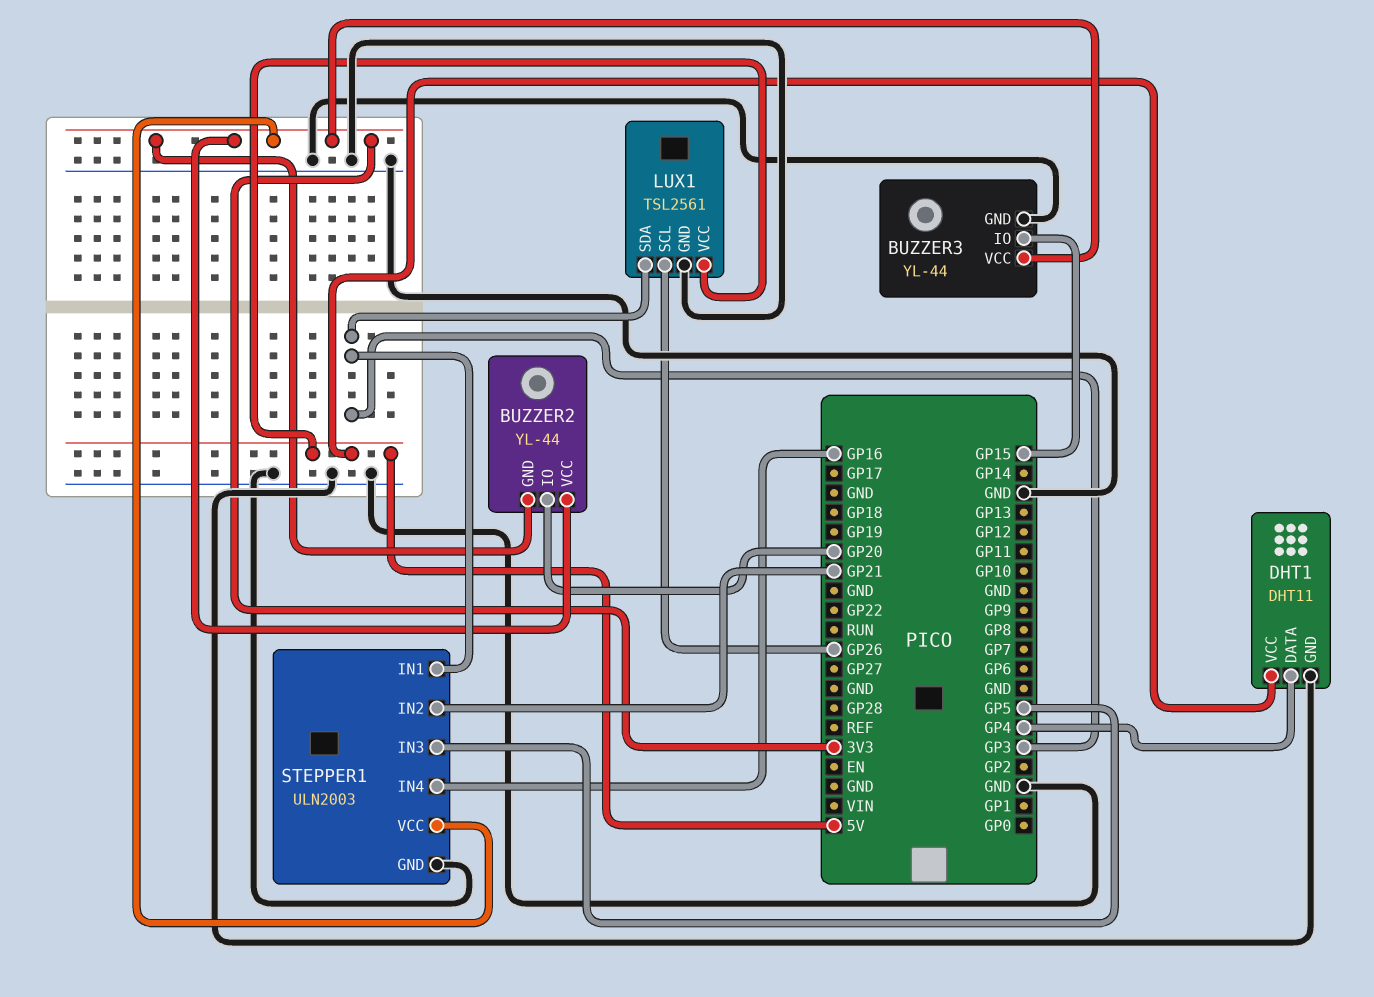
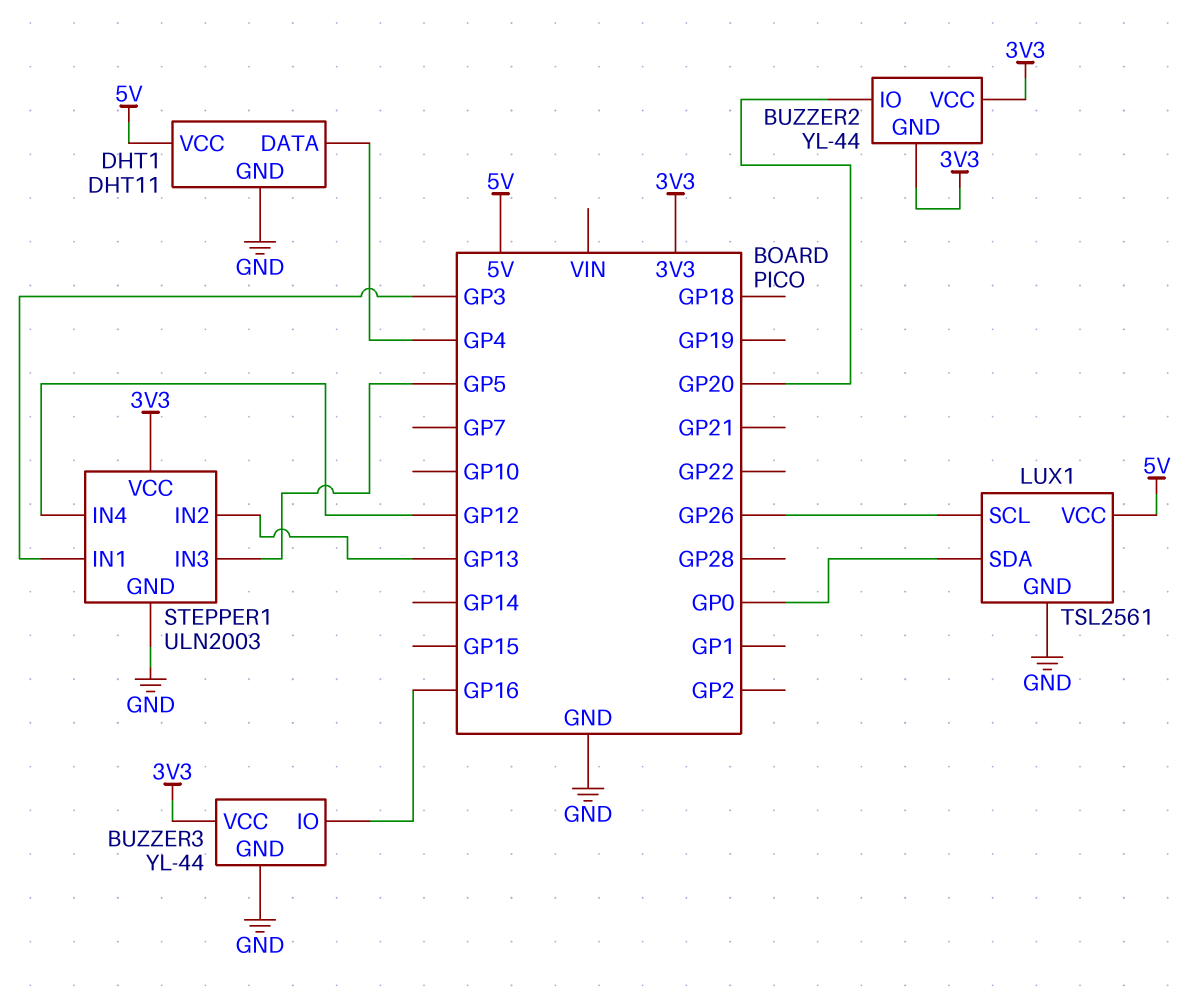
BUZZER3 pin IO: GP15 -> GP16
LUX1 pin SDA: GP3 -> GP0
STEPPER1 pin IN2: GP21 -> GP13
STEPPER1 pin IN4: GP16 -> GP12

